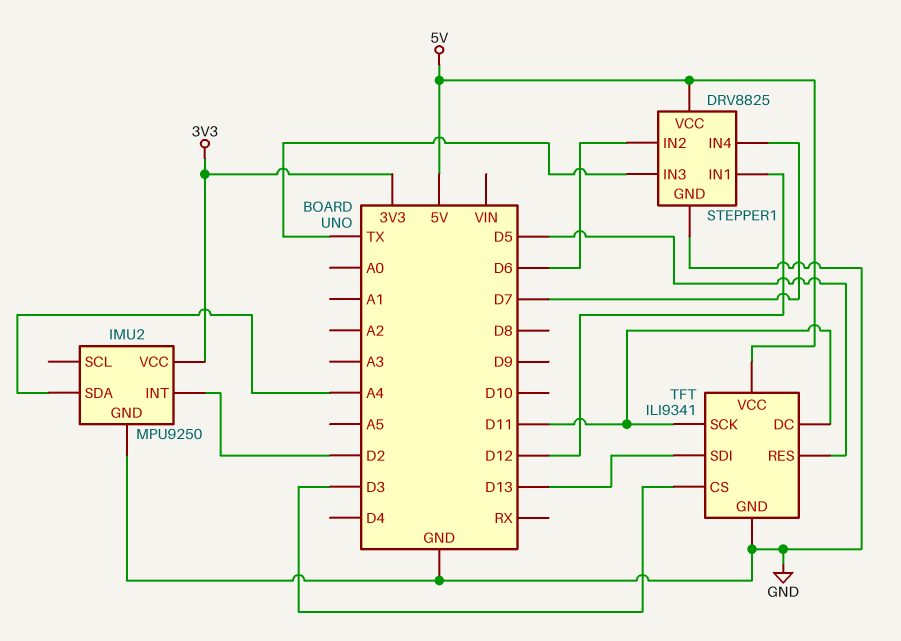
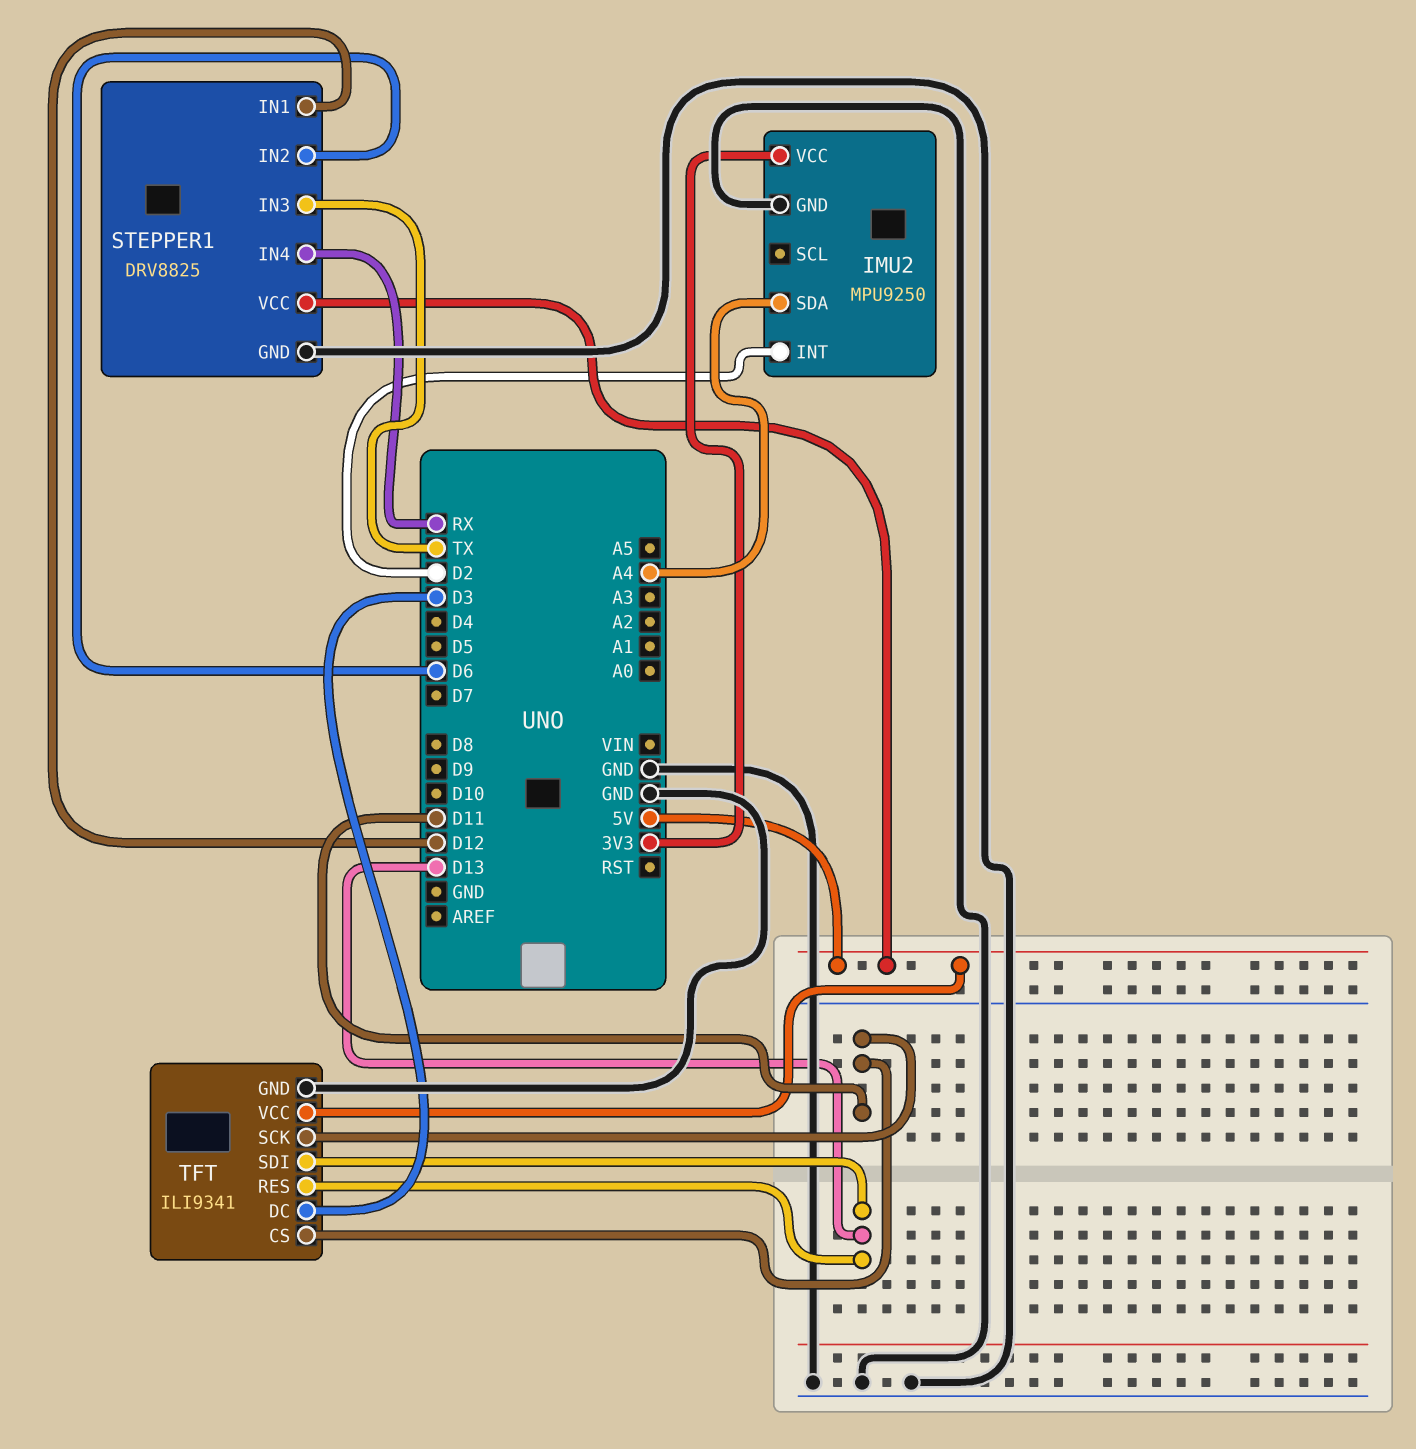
STEPPER1 pin IN4: D7 -> RX
TFT pin CS: D3 -> D11
TFT pin DC: D11 -> D3
TFT pin RES: D5 -> D13

